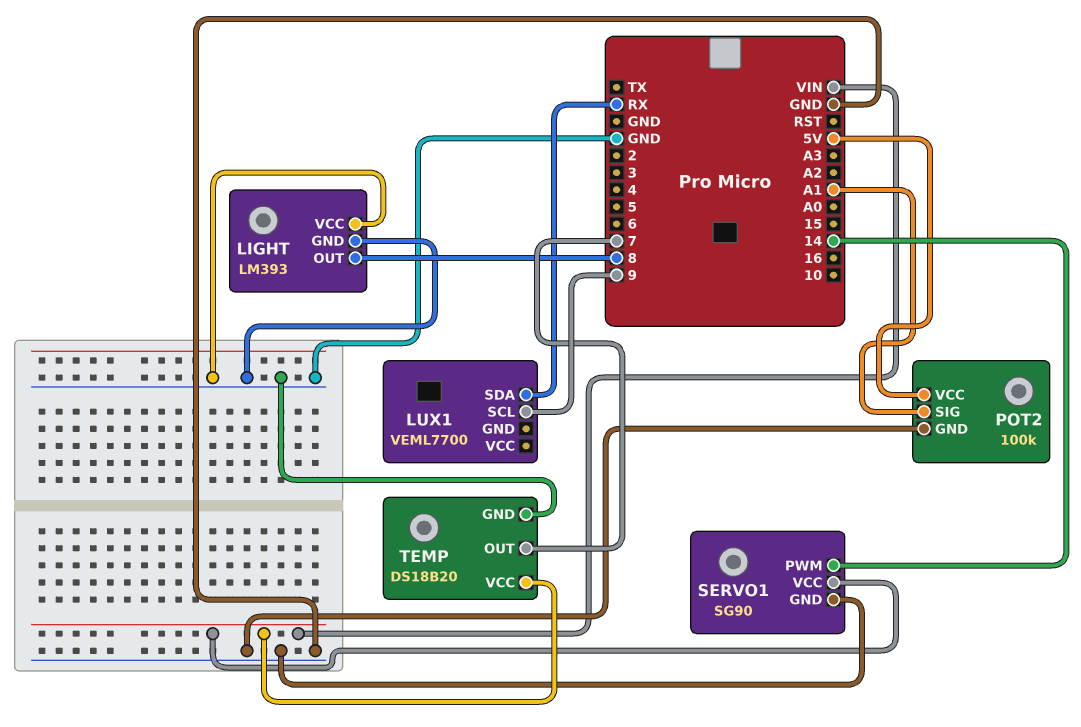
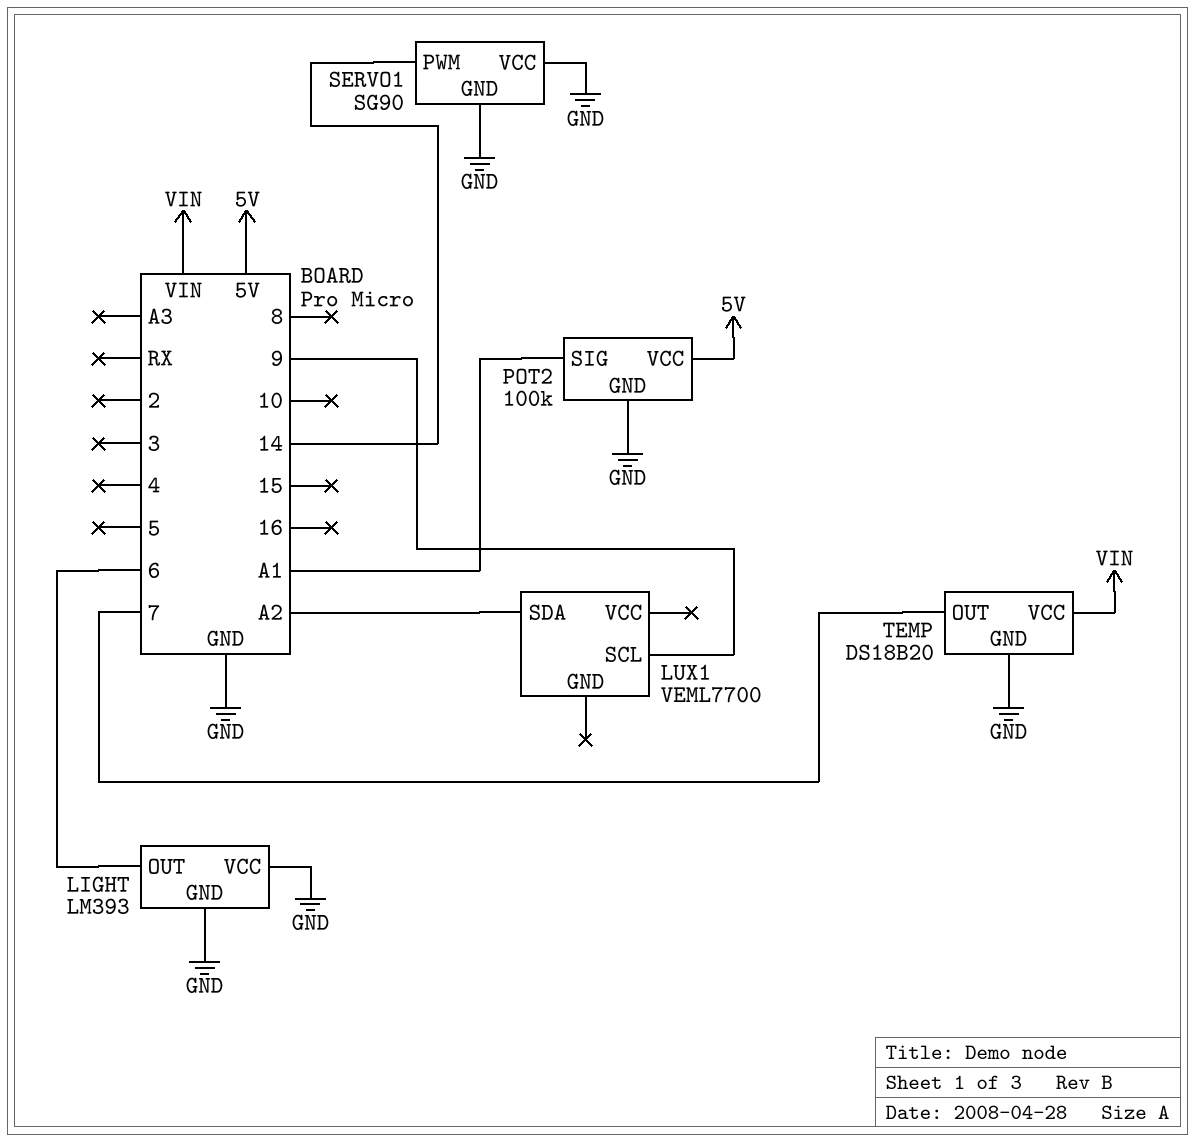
LIGHT pin OUT: 8 -> 6
LUX1 pin SDA: RX -> A2
SERVO1 pin VCC: VIN -> GND

